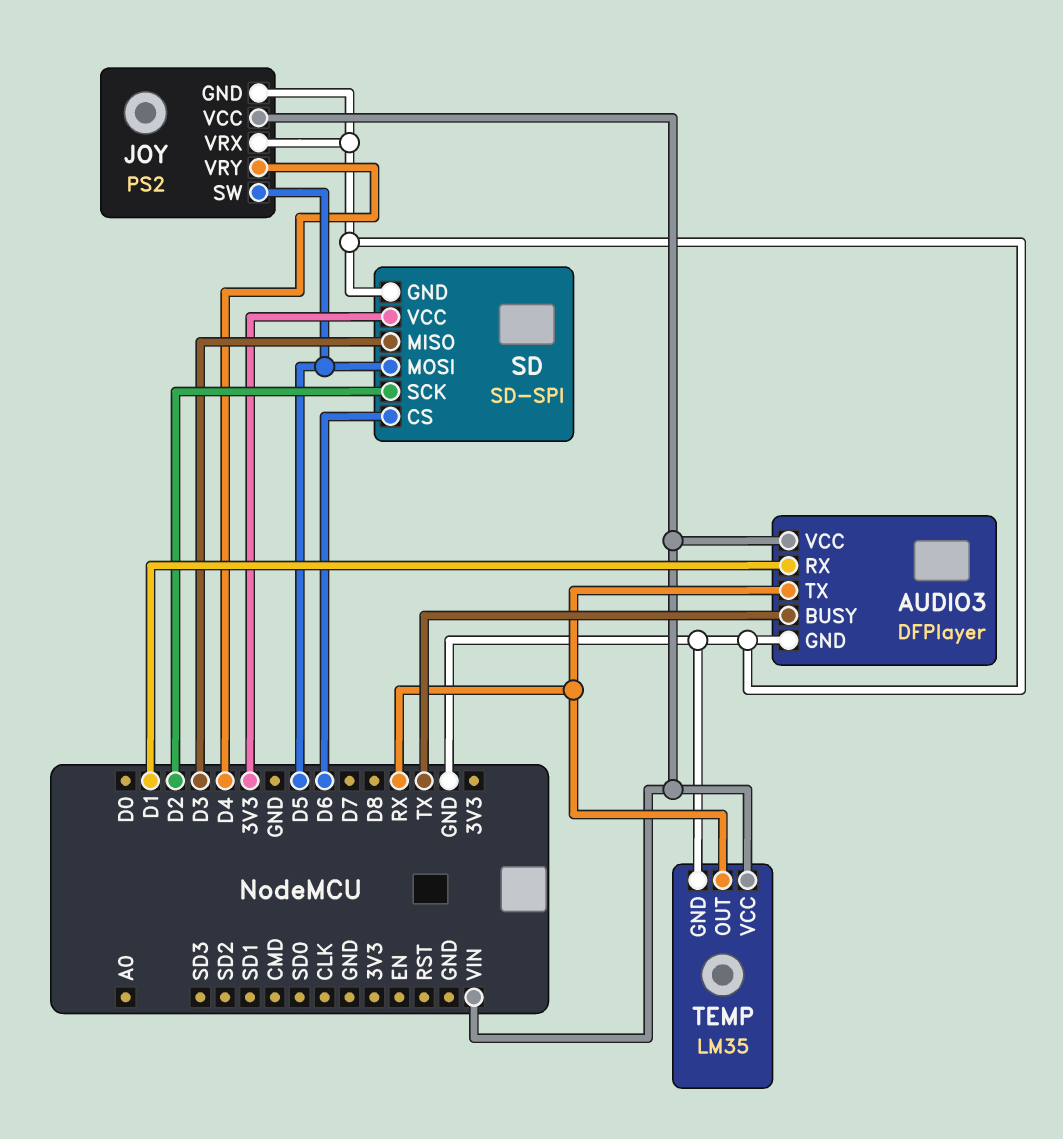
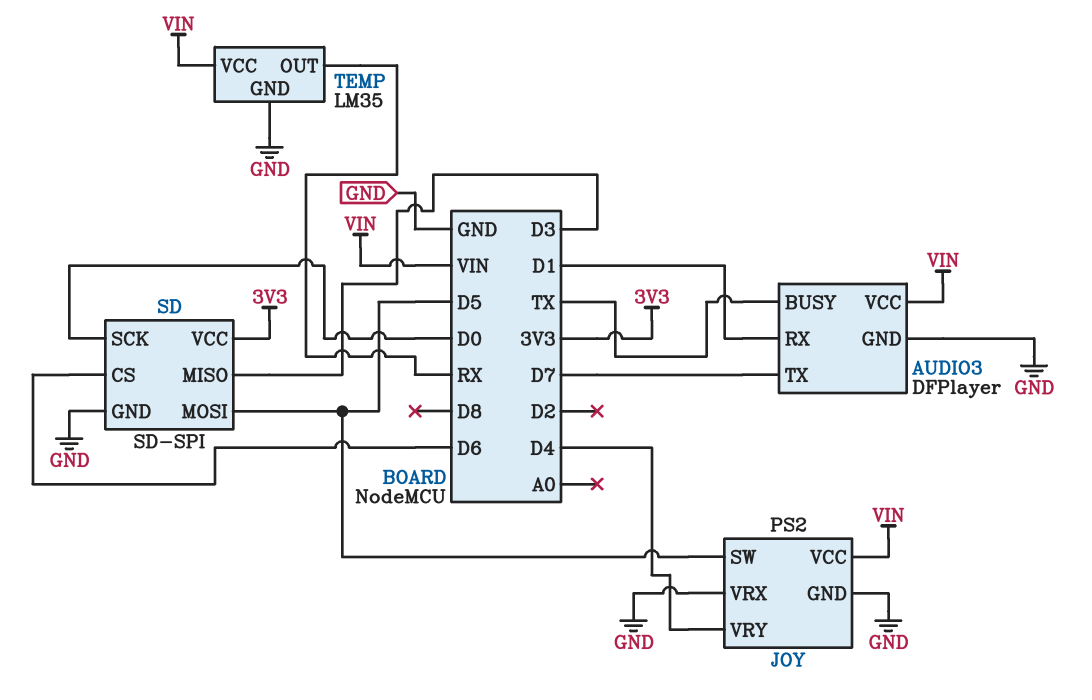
AUDIO3 pin TX: RX -> D7
SD pin SCK: D2 -> D0

